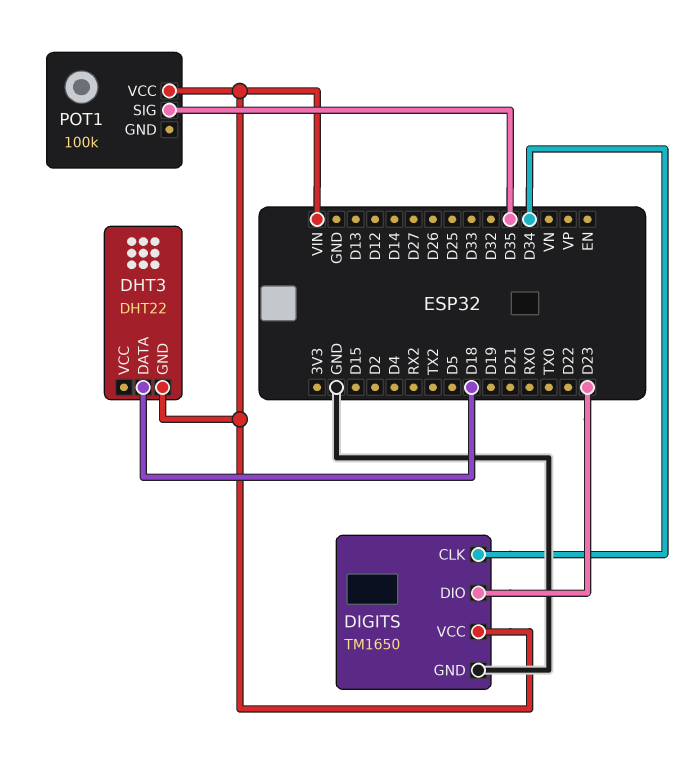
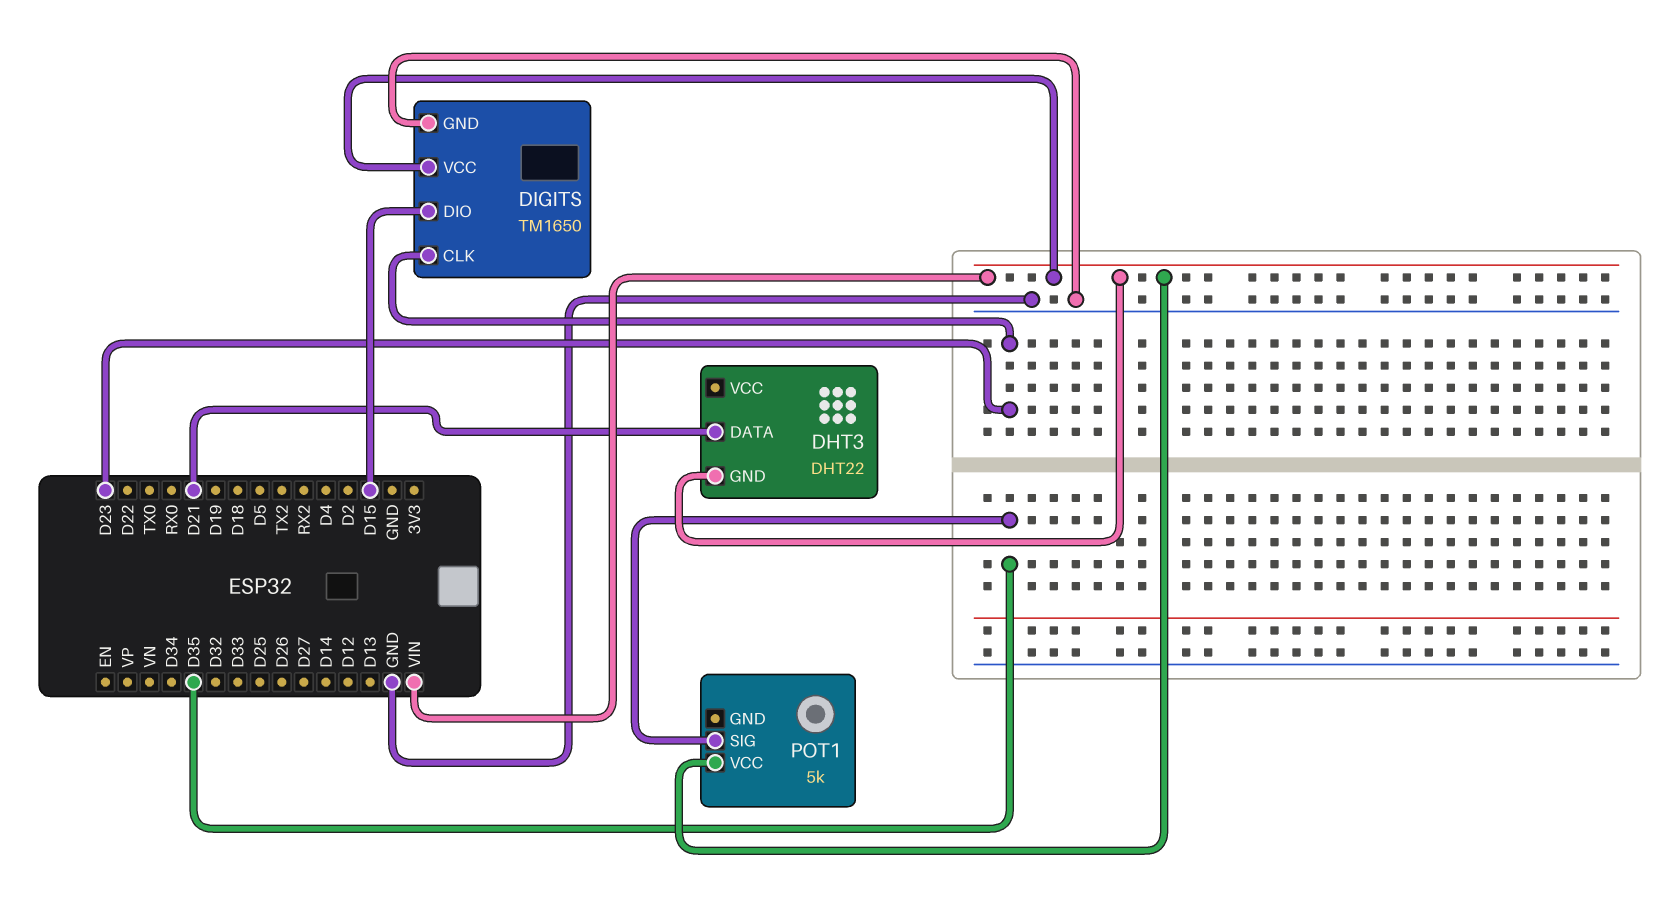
DHT3 pin DATA: D18 -> D21
DIGITS pin CLK: D34 -> D23
DIGITS pin DIO: D23 -> D15
POT1: 100k -> 5k

